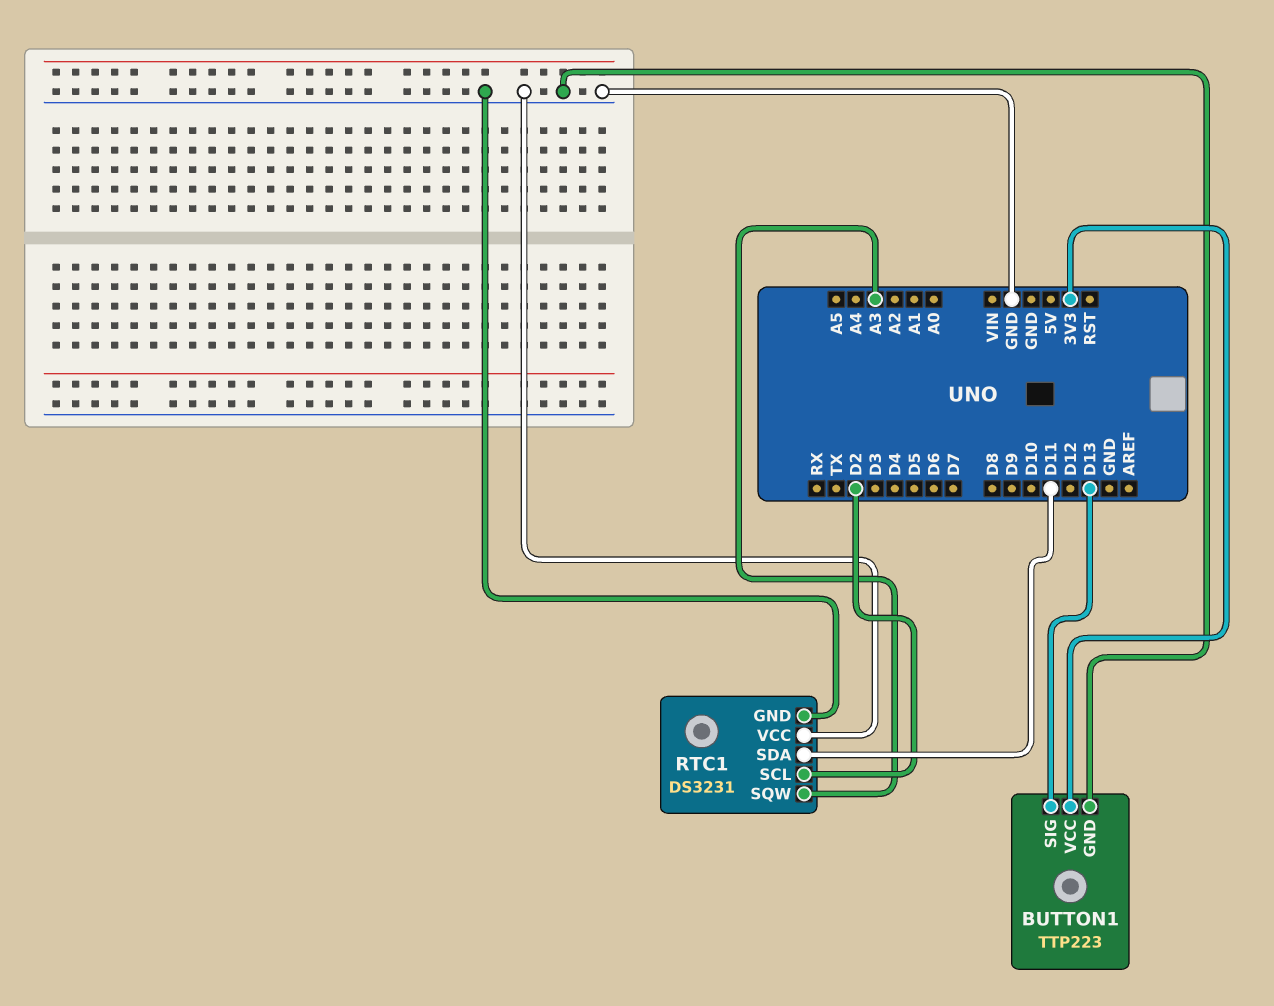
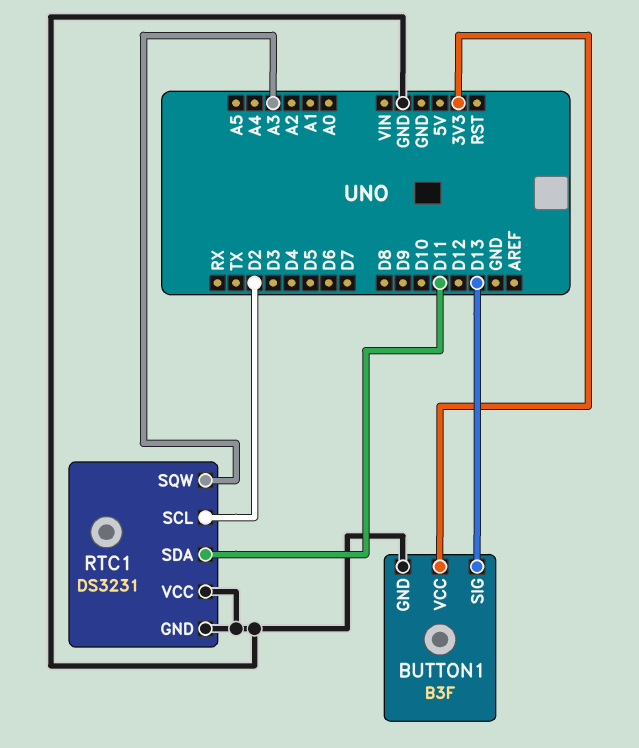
BUTTON1: TTP223 -> B3F

